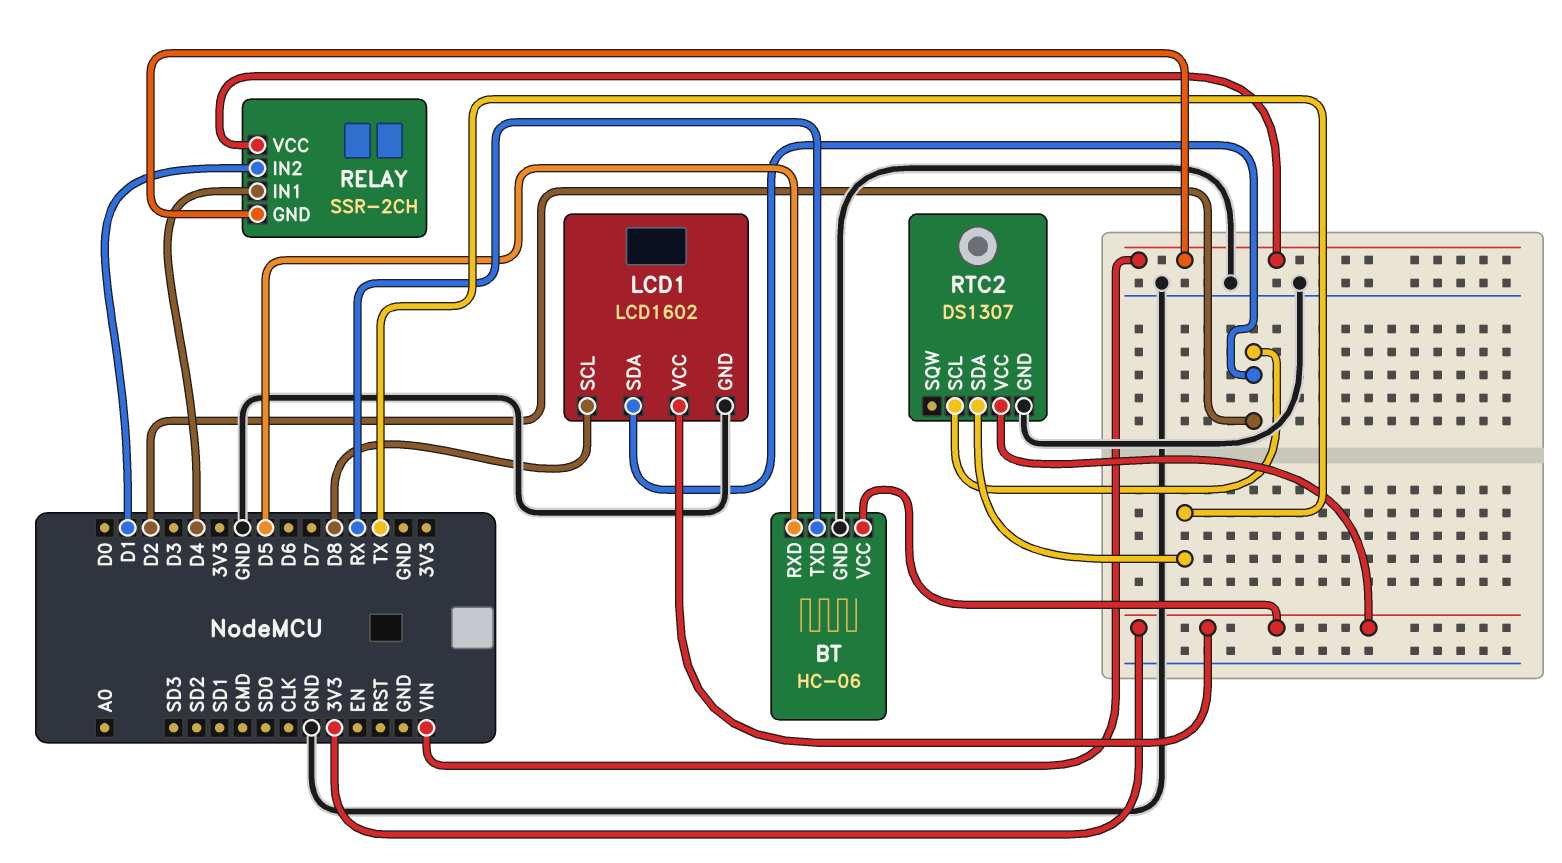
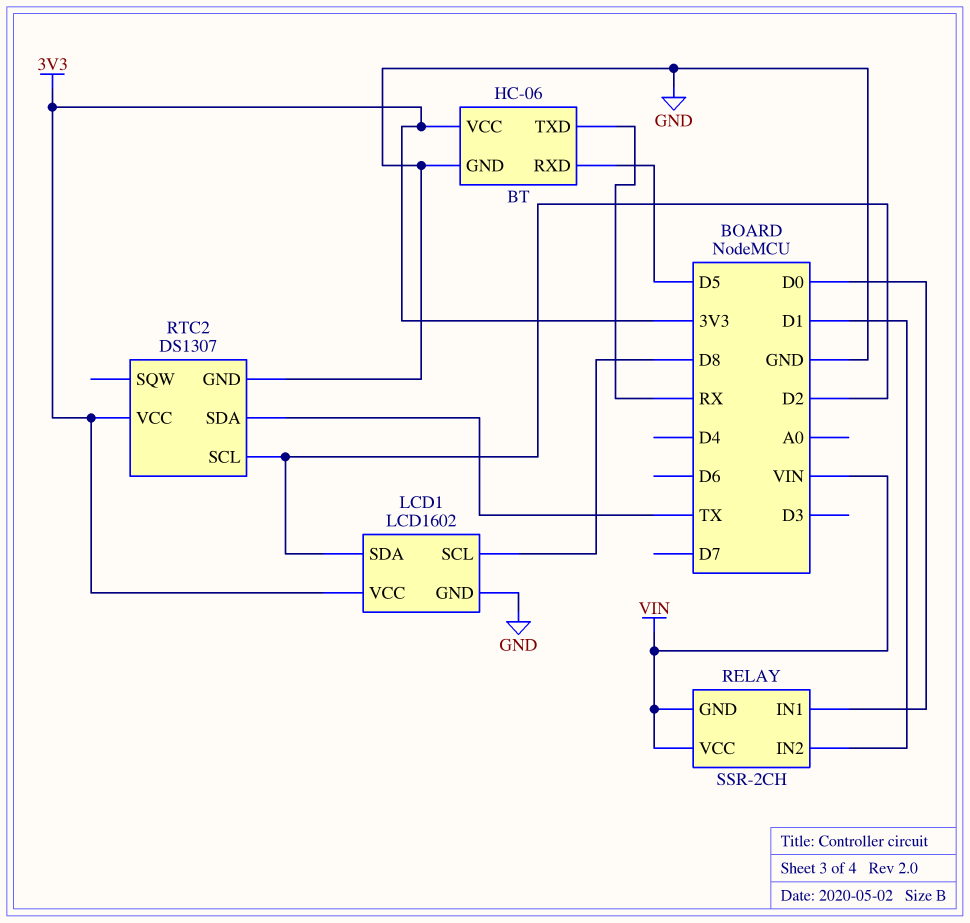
RELAY pin IN1: D4 -> D0

